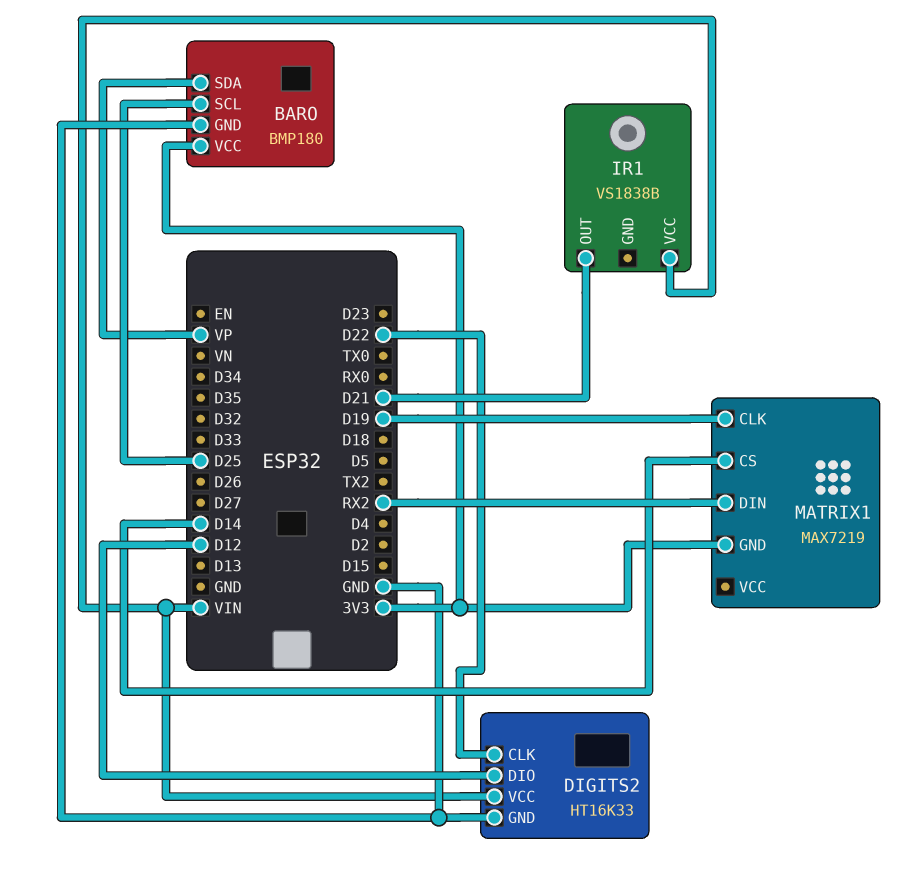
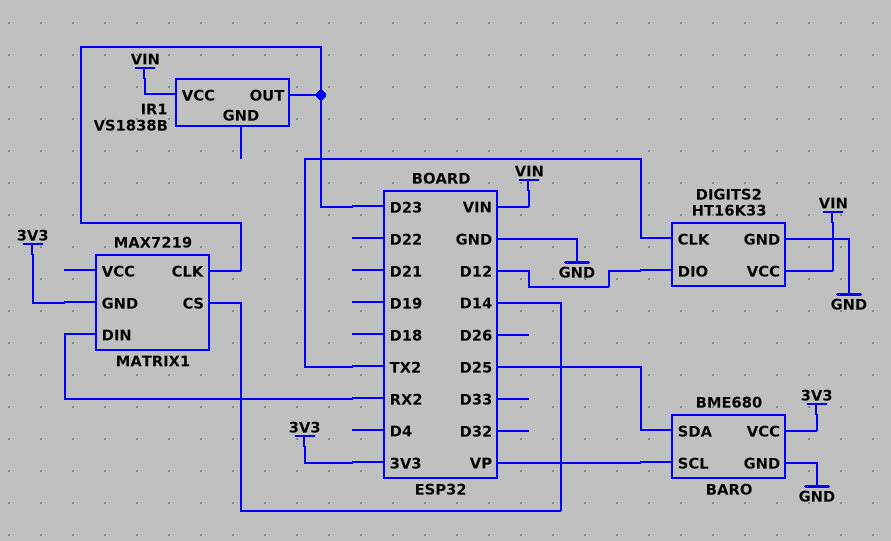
BARO: BMP180 -> BME680
BARO pin SCL: D25 -> VP
BARO pin SDA: VP -> D25
DIGITS2 pin CLK: D22 -> TX2
IR1 pin OUT: D21 -> D23
MATRIX1 pin CLK: D19 -> D23

